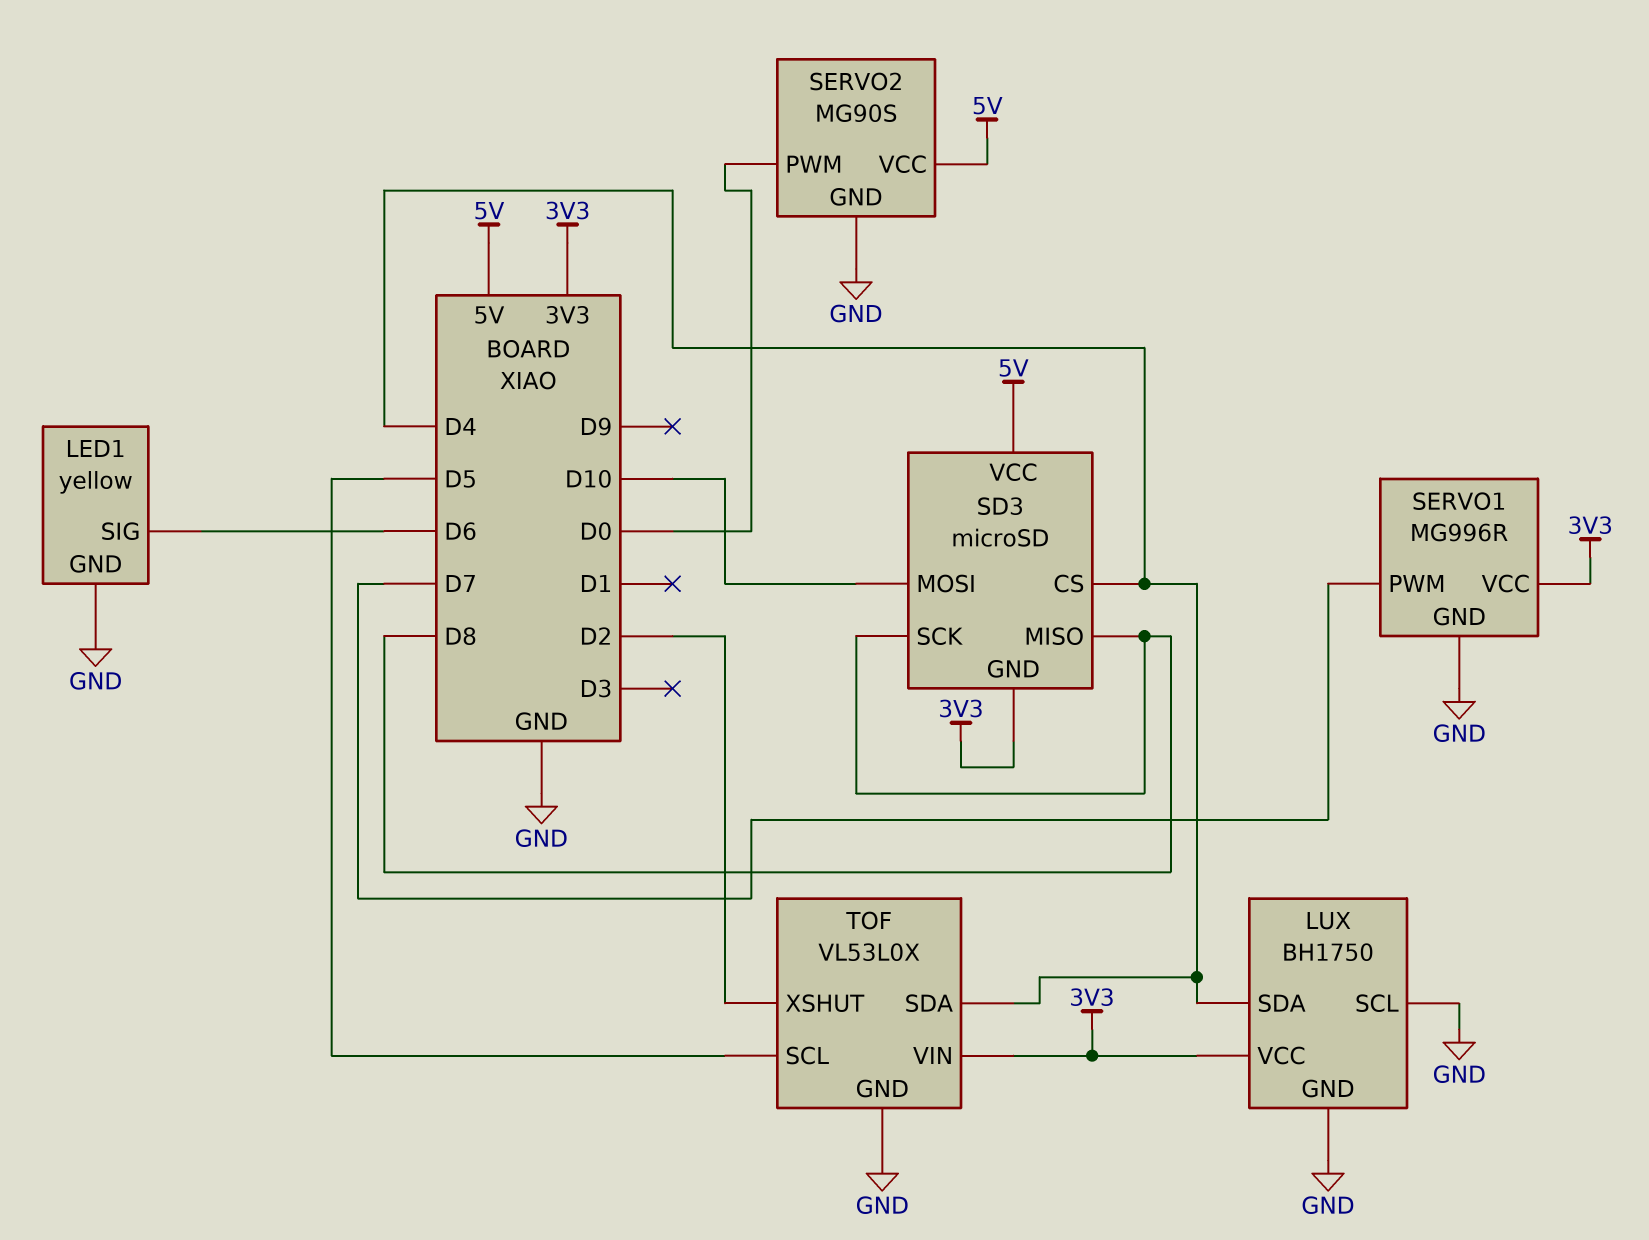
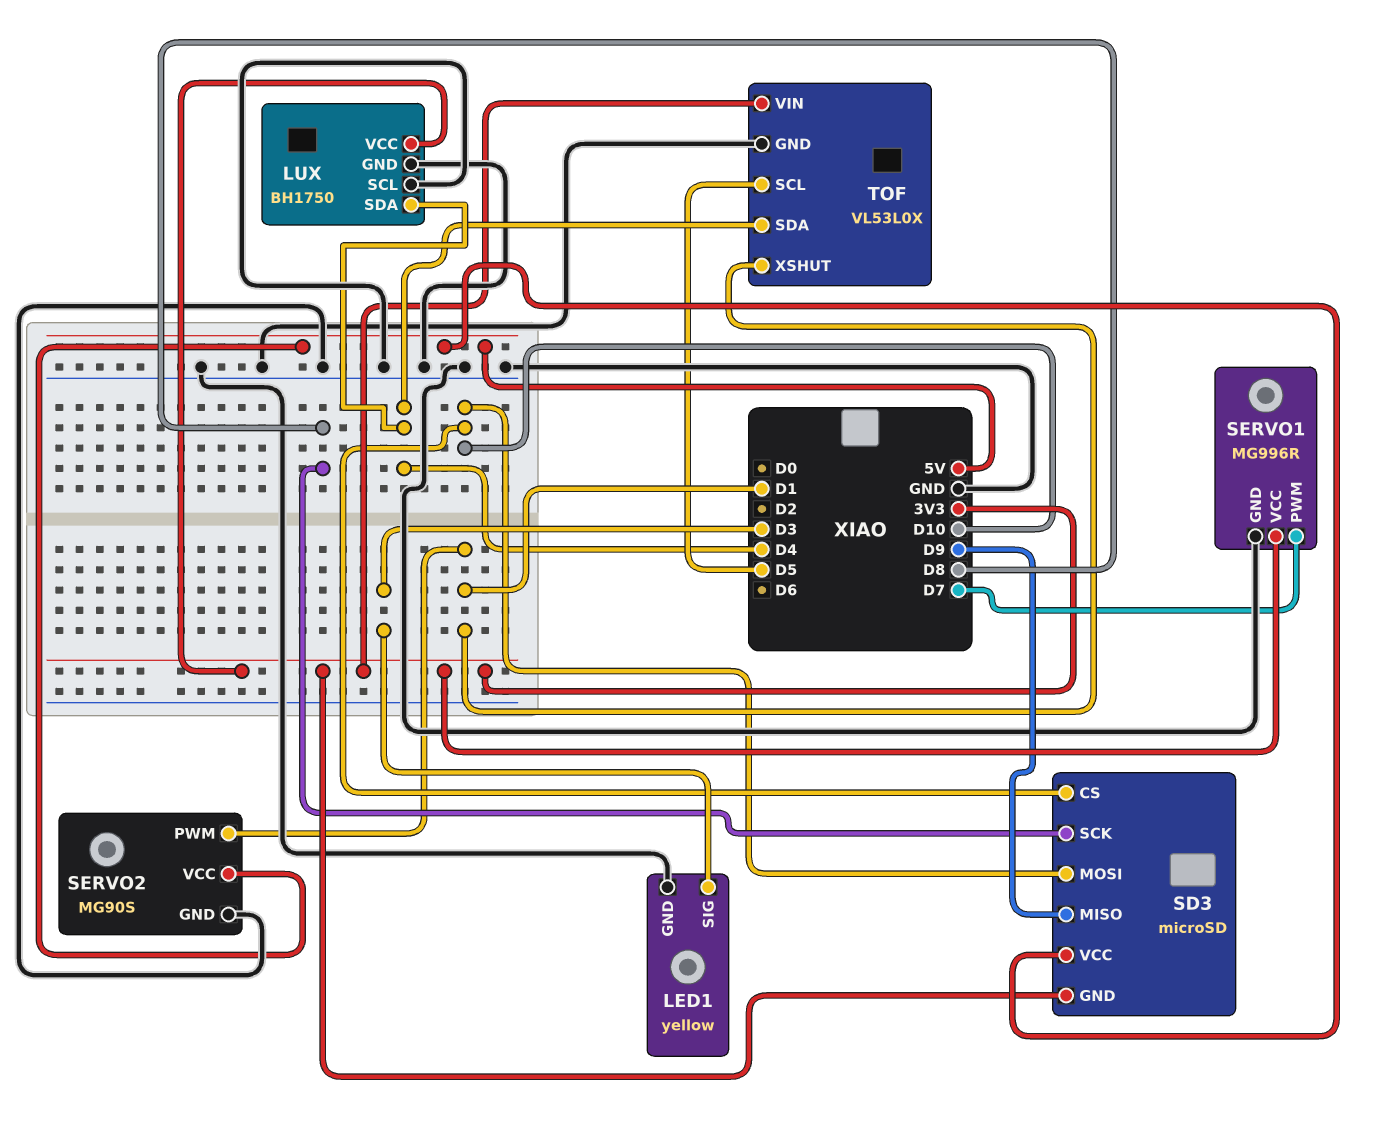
LED1 pin SIG: D6 -> D3
SD3 pin CS: D4 -> D10
SD3 pin MISO: D8 -> D9
SERVO2 pin PWM: D0 -> D1
TOF pin XSHUT: D2 -> D1

